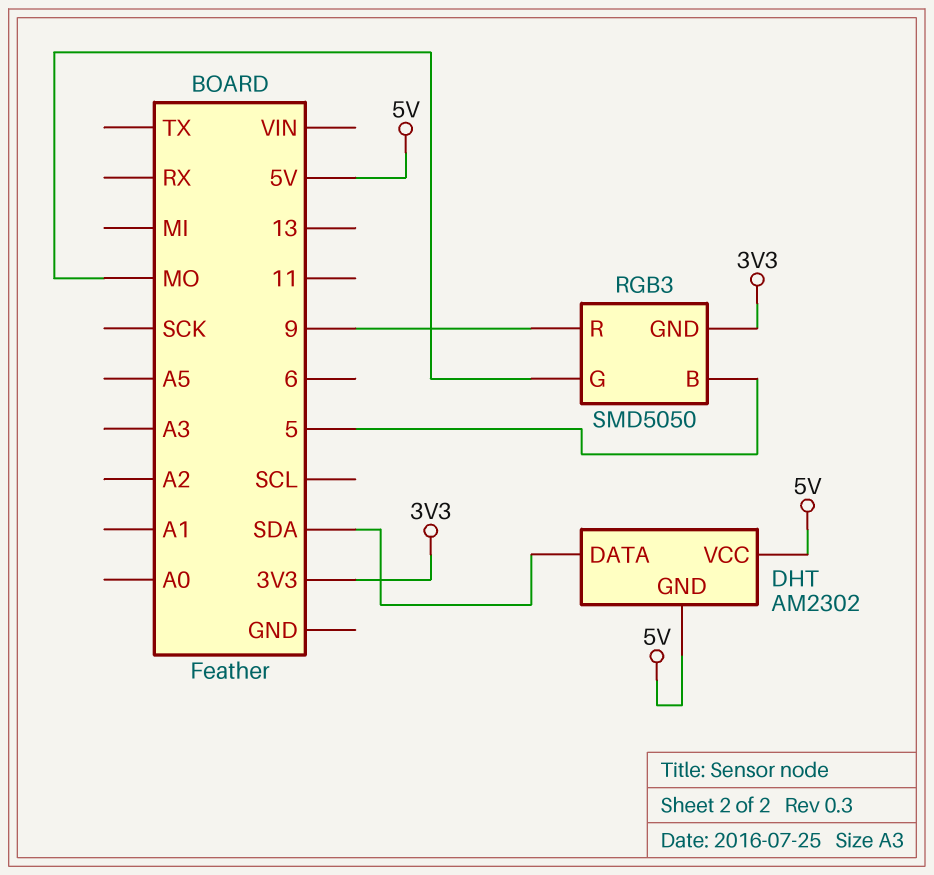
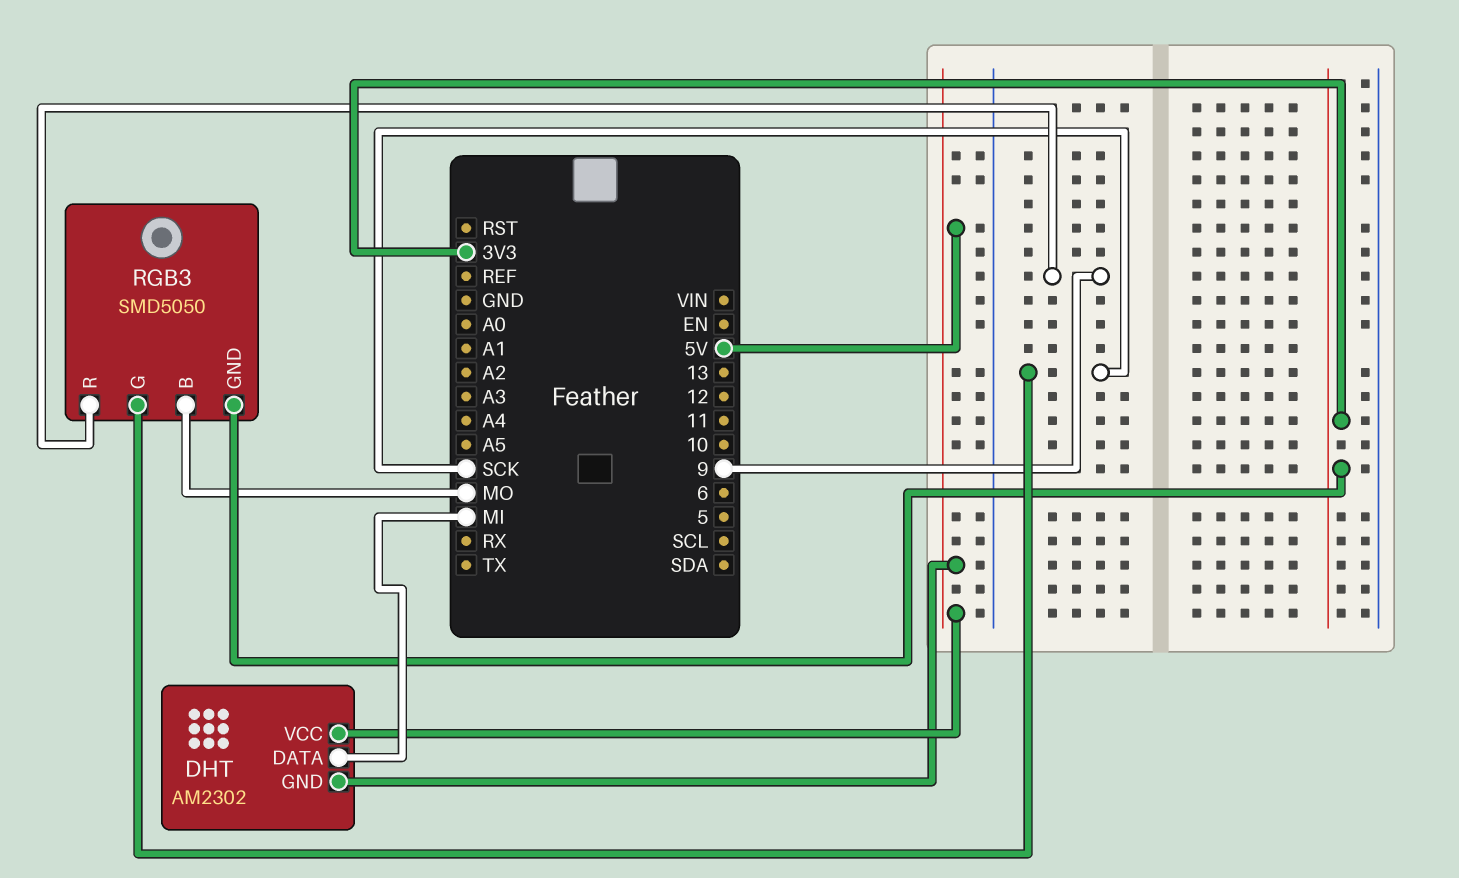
DHT pin DATA: SDA -> MI
RGB3 pin B: 5 -> MO
RGB3 pin G: MO -> SCK

